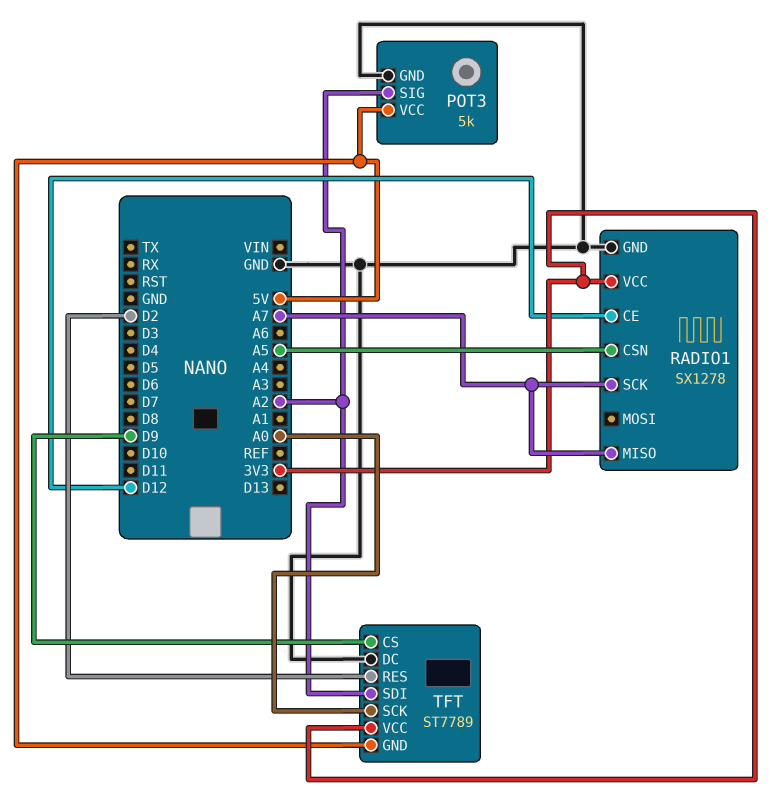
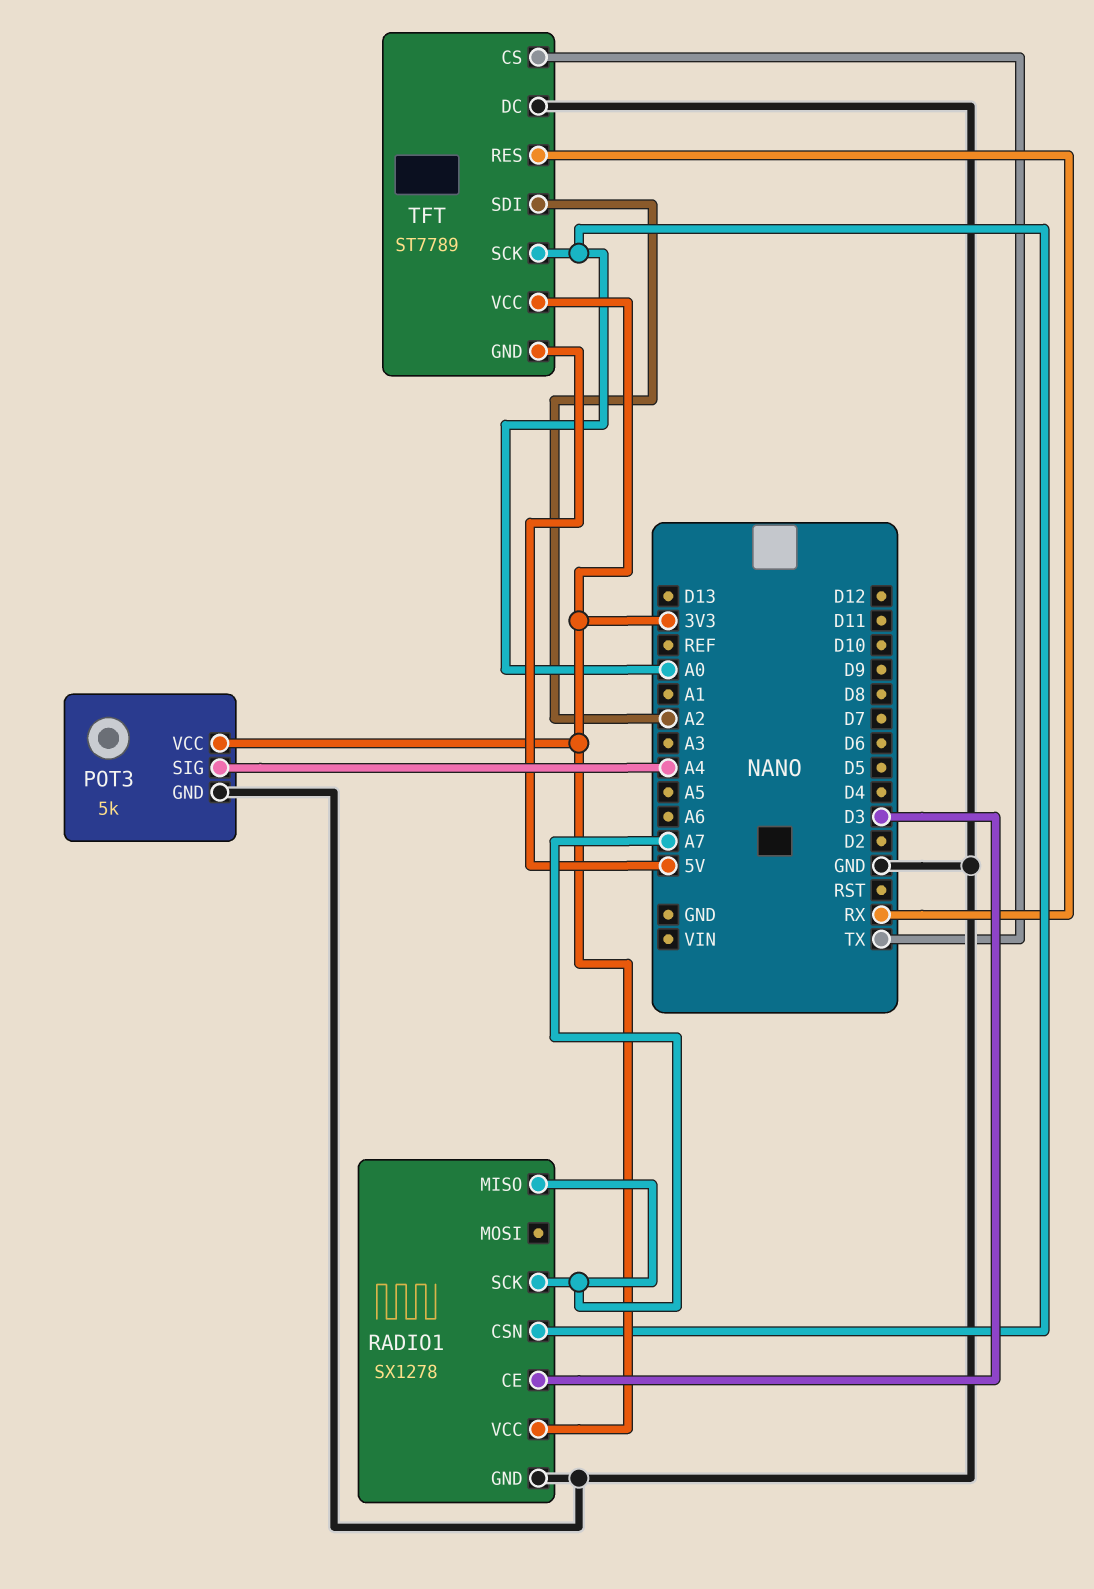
POT3 pin SIG: A2 -> A4
POT3 pin VCC: 5V -> 3V3
RADIO1 pin CE: D12 -> D3
RADIO1 pin CSN: A5 -> A0
TFT pin CS: D9 -> TX
TFT pin RES: D2 -> RX

